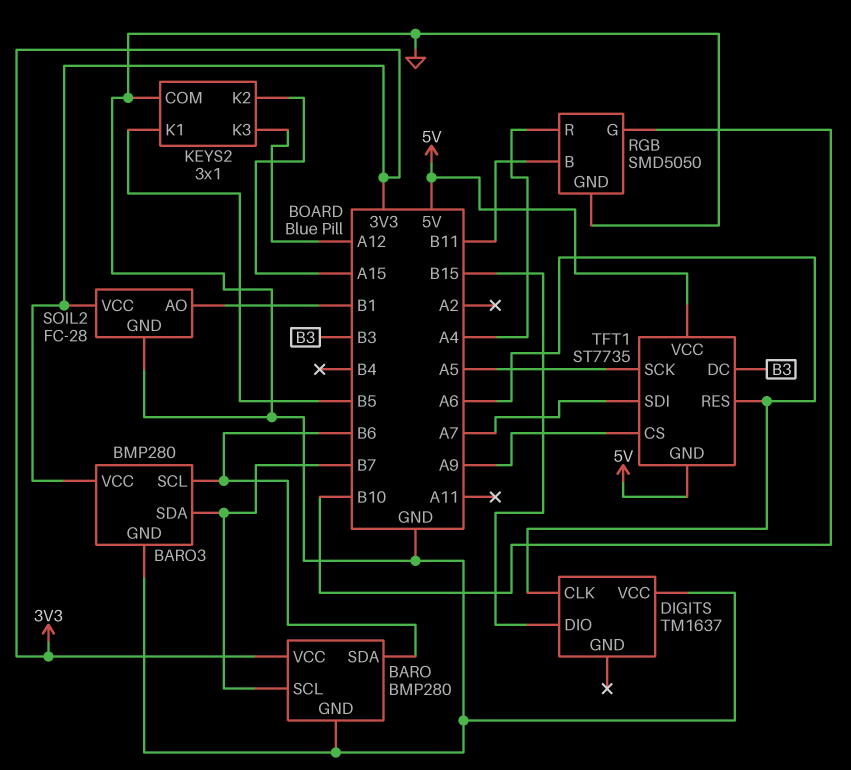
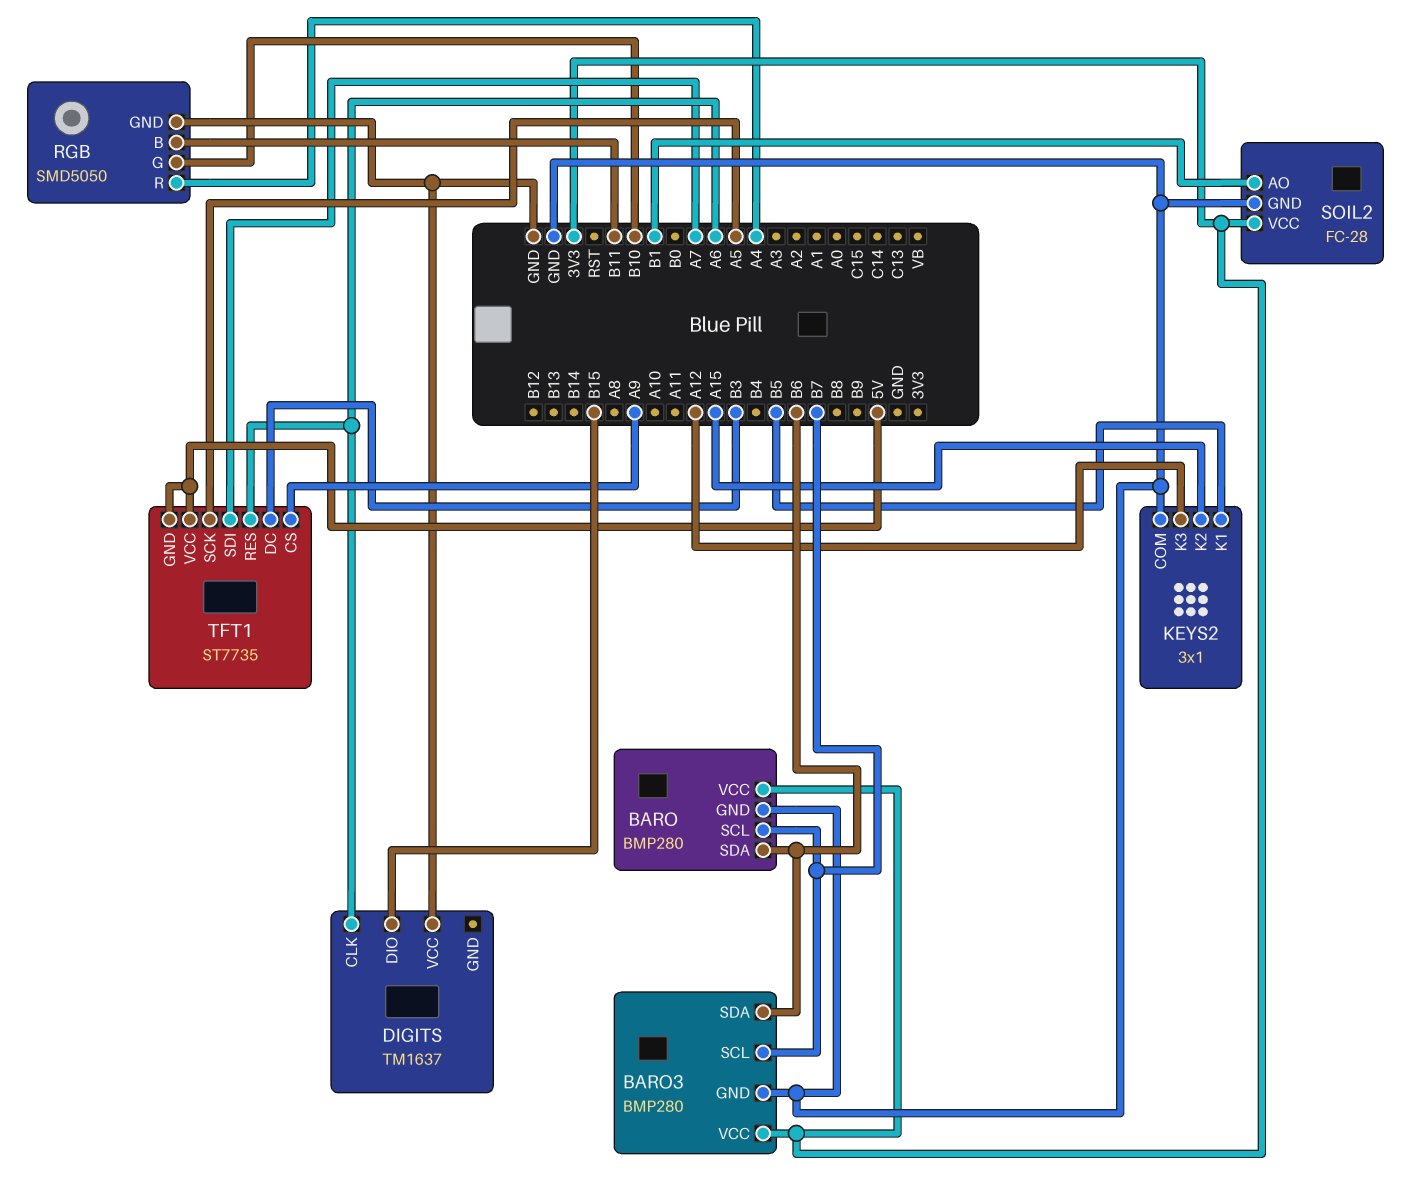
BARO3 pin SCL: B6 -> B7
BARO3 pin SDA: B7 -> B6

